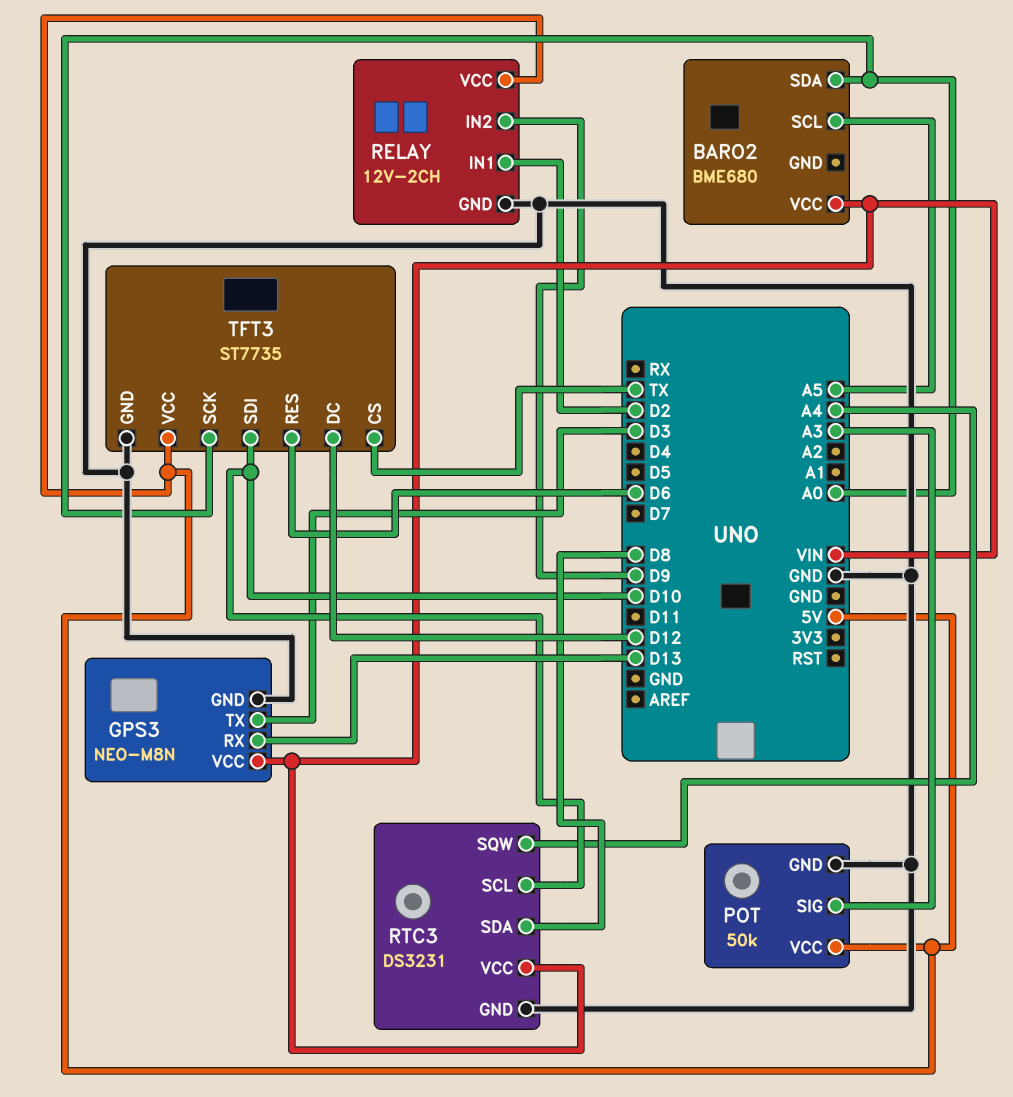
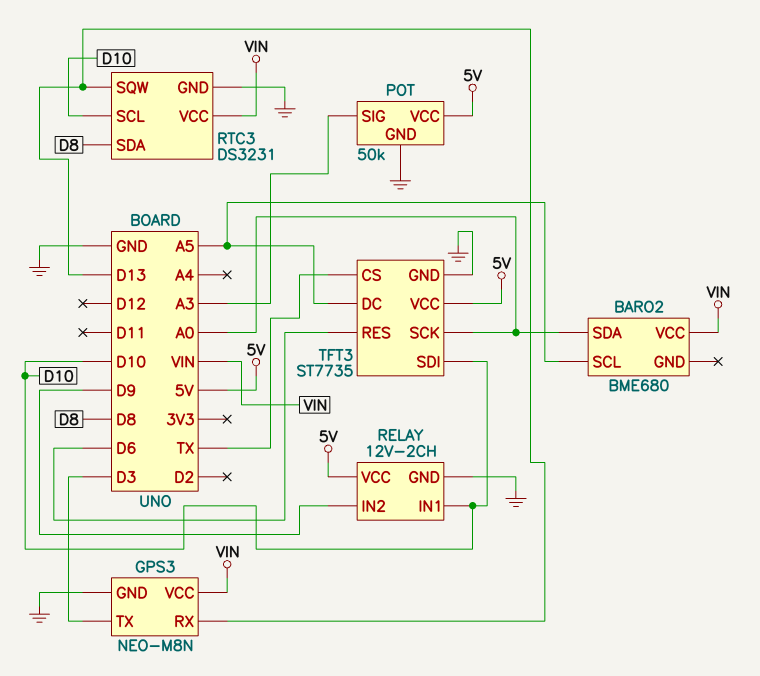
RELAY pin IN1: D2 -> D10
RTC3 pin SQW: A4 -> D13
TFT3 pin DC: D12 -> A5

